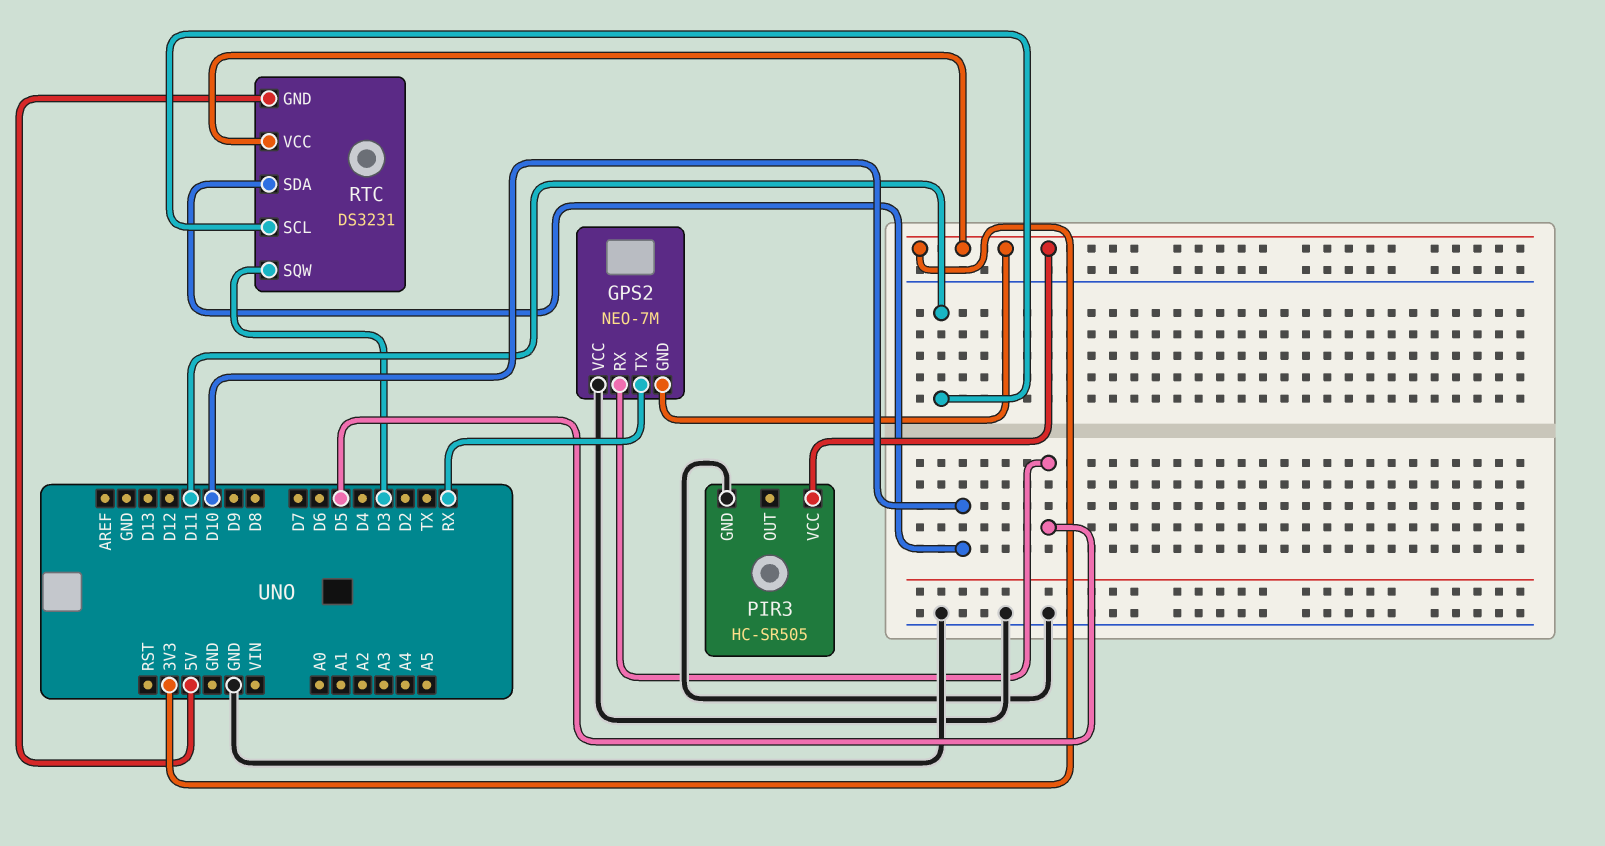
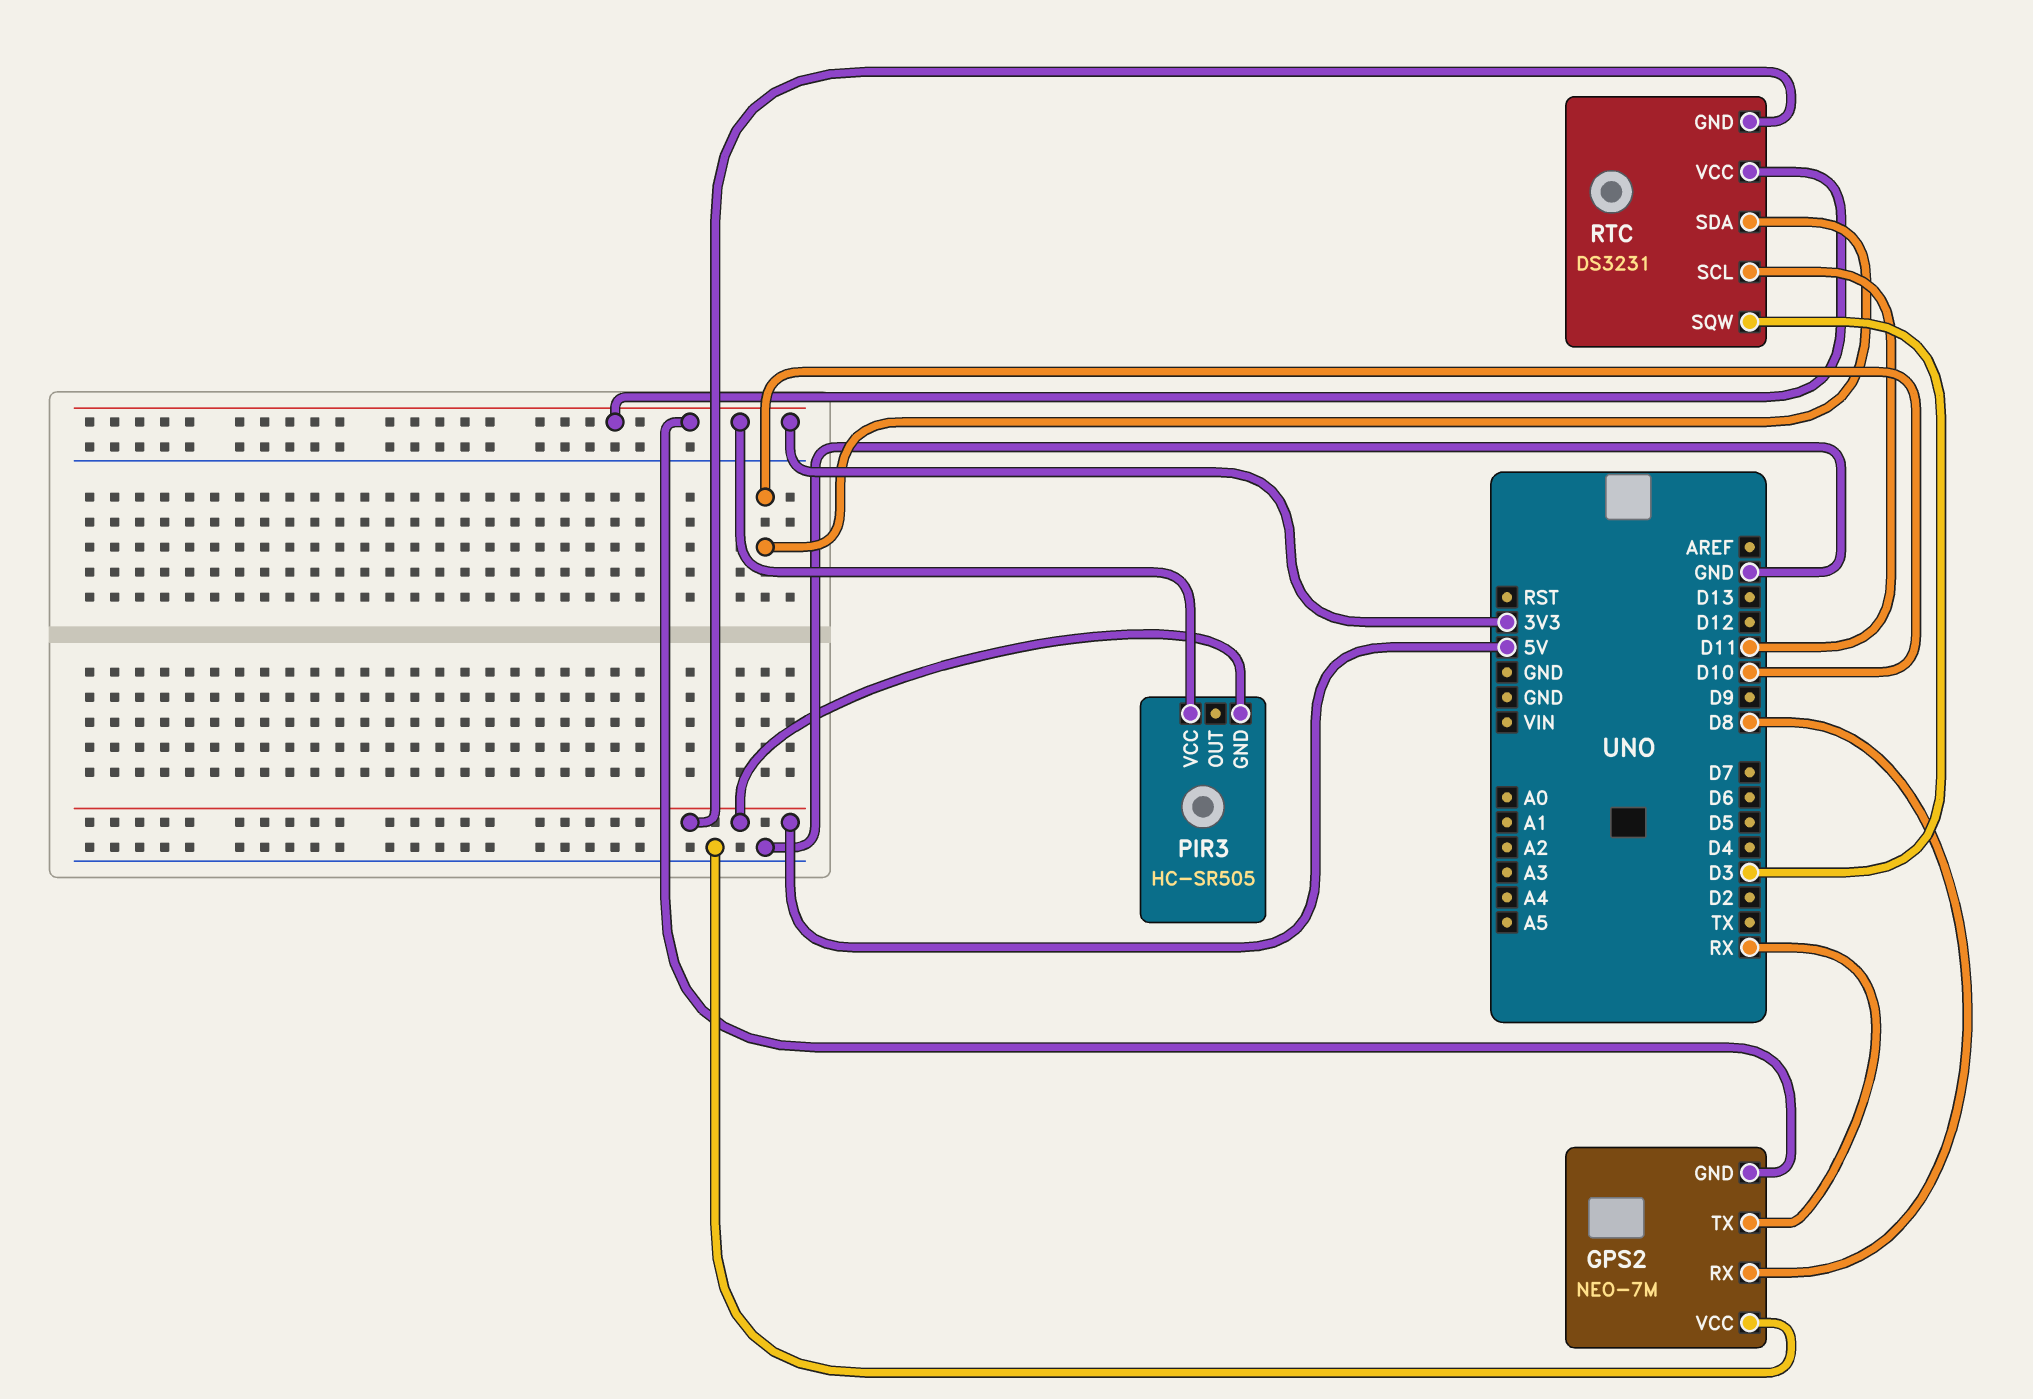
GPS2 pin RX: D5 -> D8
PIR3 pin GND: GND -> 5V

